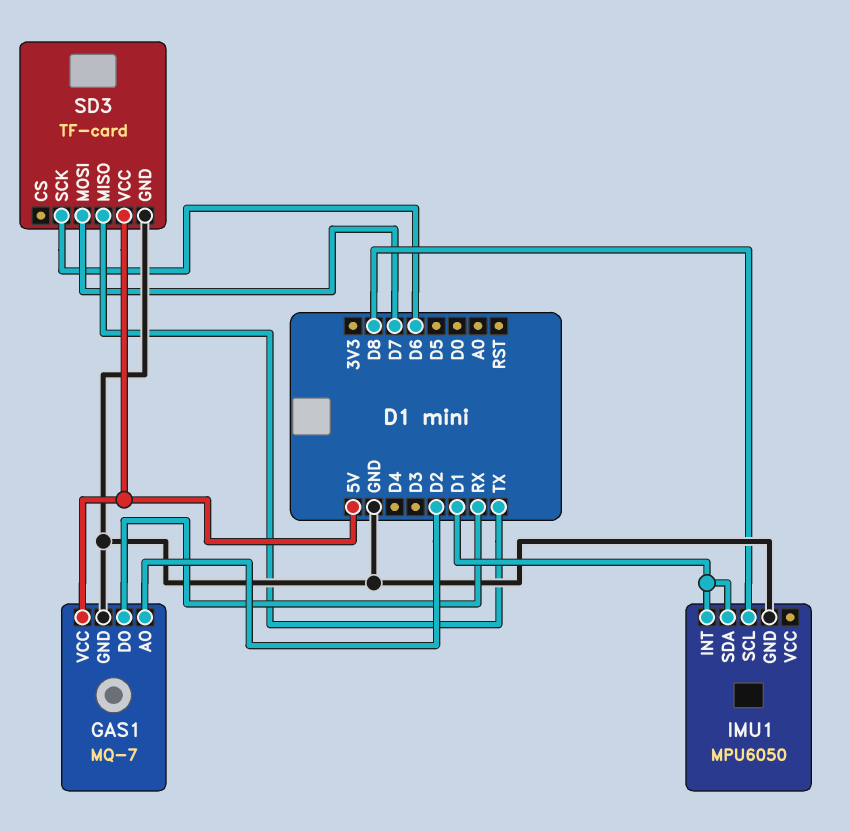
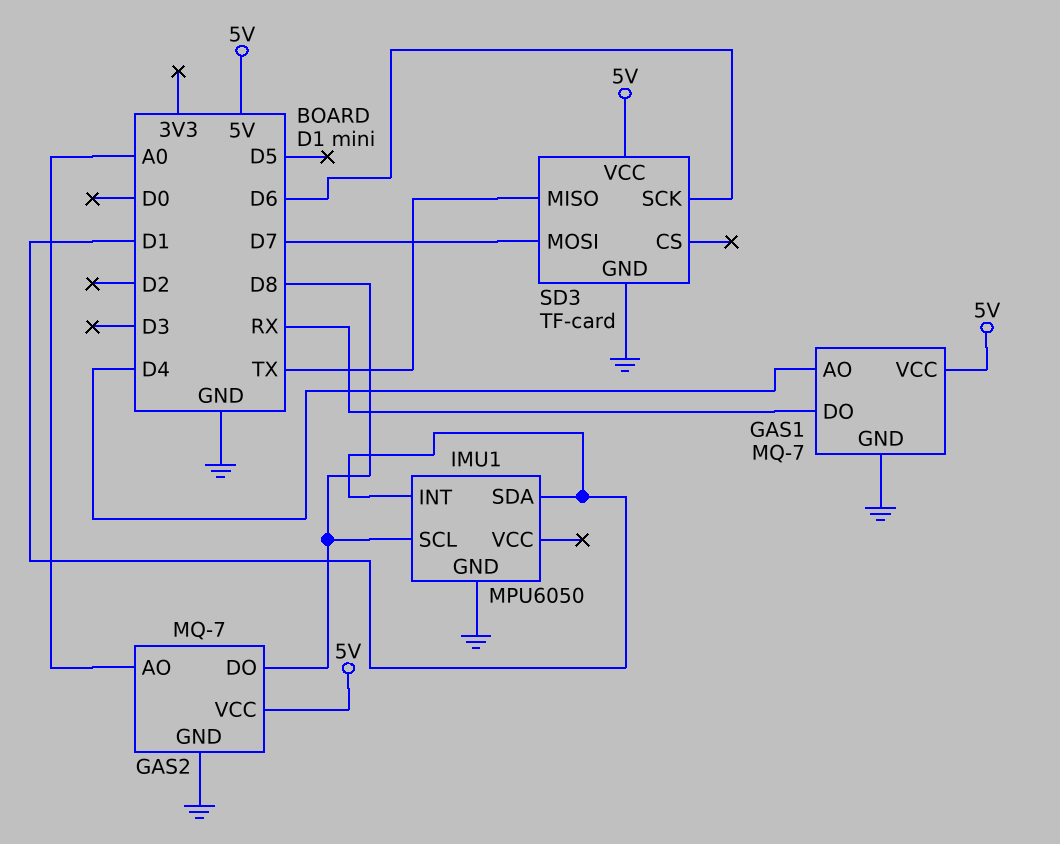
GAS1 pin AO: D2 -> D4
GAS2: none -> MQ-7
GAS2 pin AO: none -> A0
GAS2 pin DO: none -> D8
GAS2 pin GND: none -> GND
GAS2 pin VCC: none -> 5V

